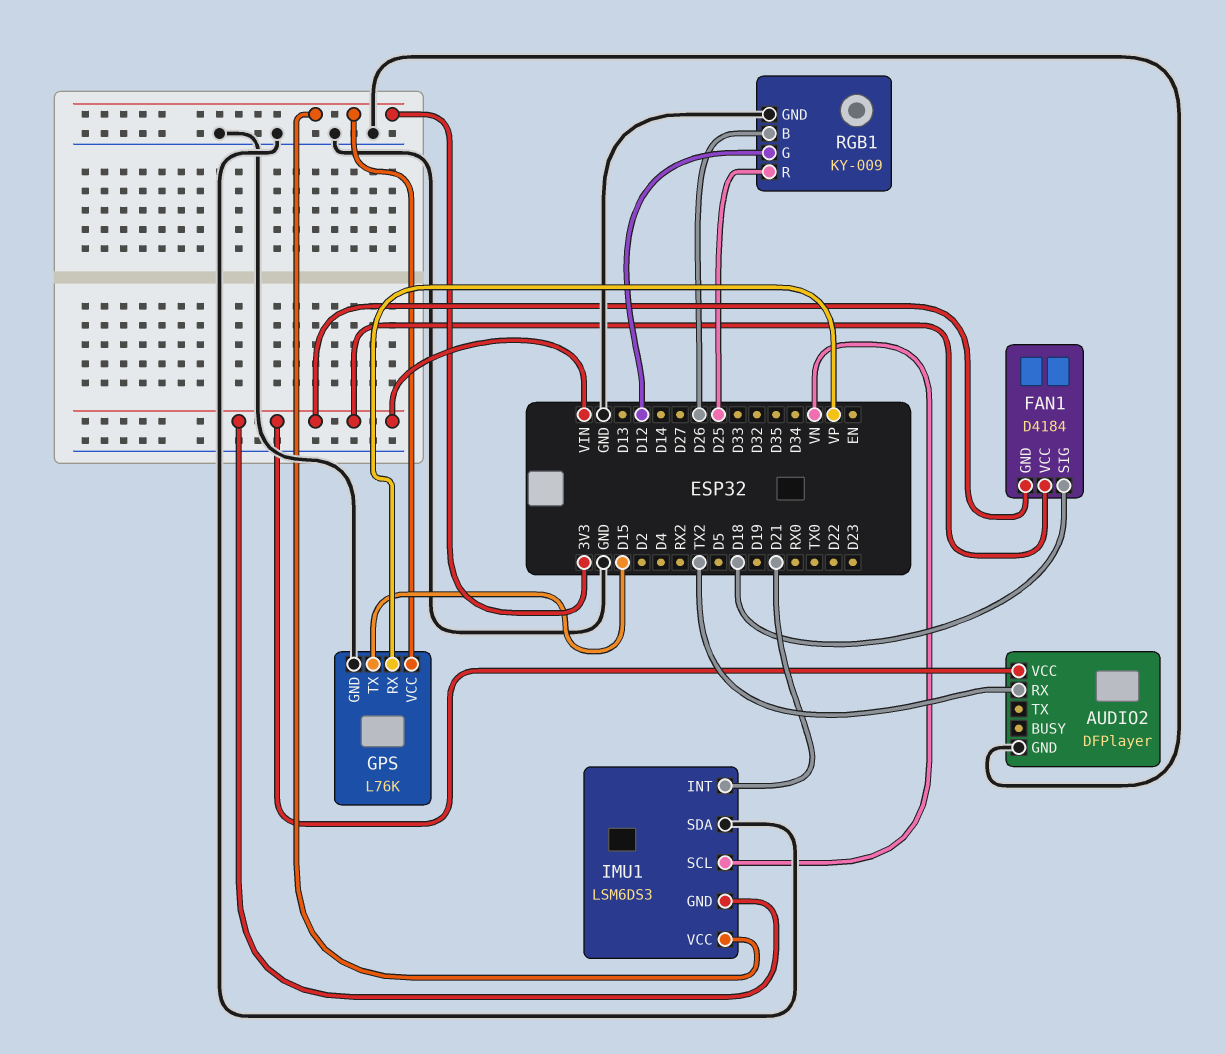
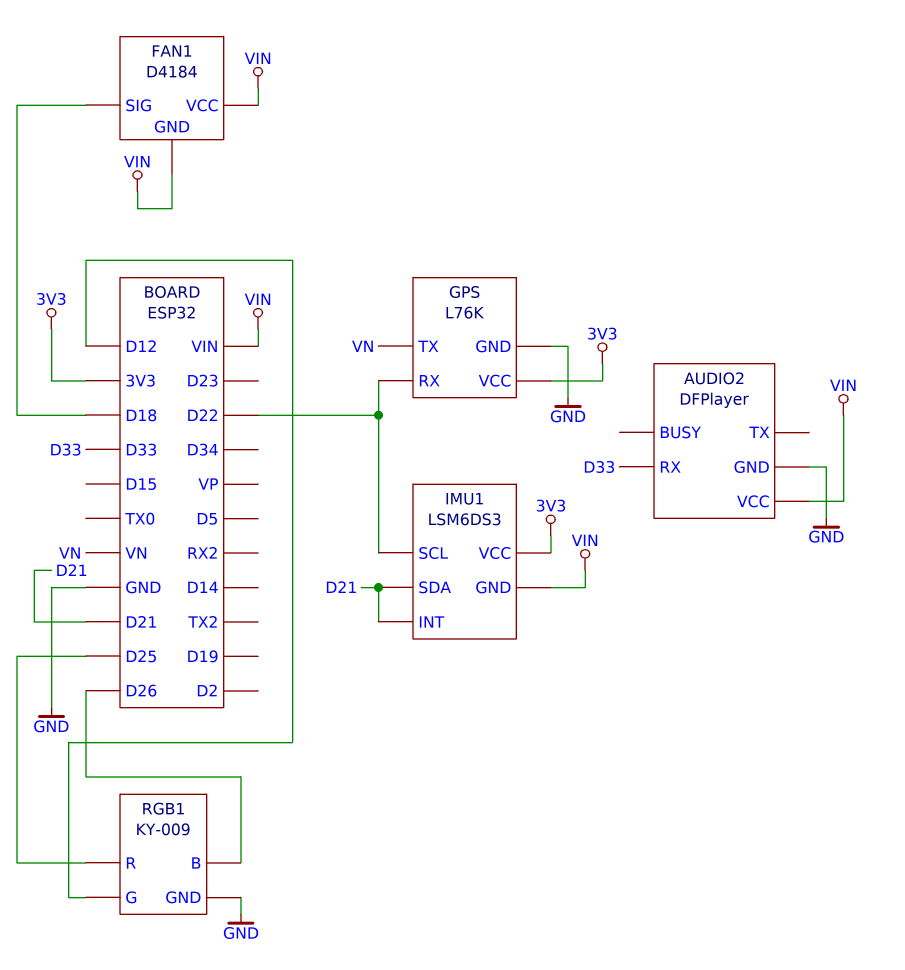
AUDIO2 pin RX: TX2 -> D33
GPS pin RX: VP -> D22
GPS pin TX: D15 -> VN
IMU1 pin SCL: VN -> D22
IMU1 pin SDA: GND -> D21

